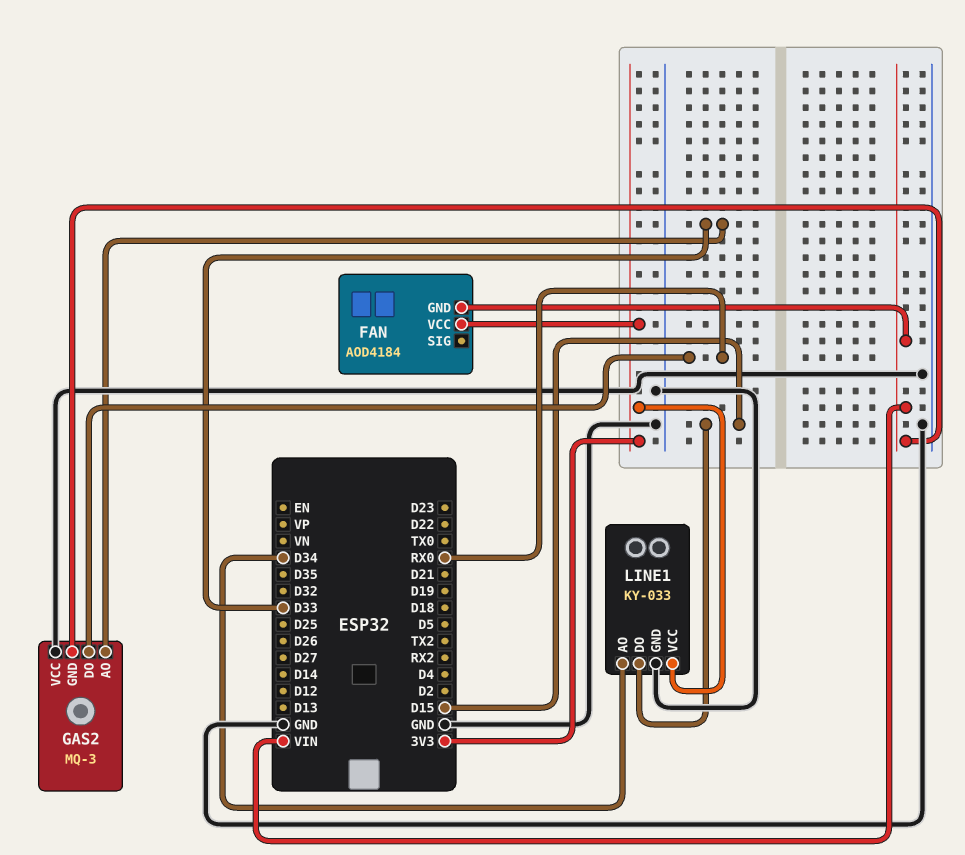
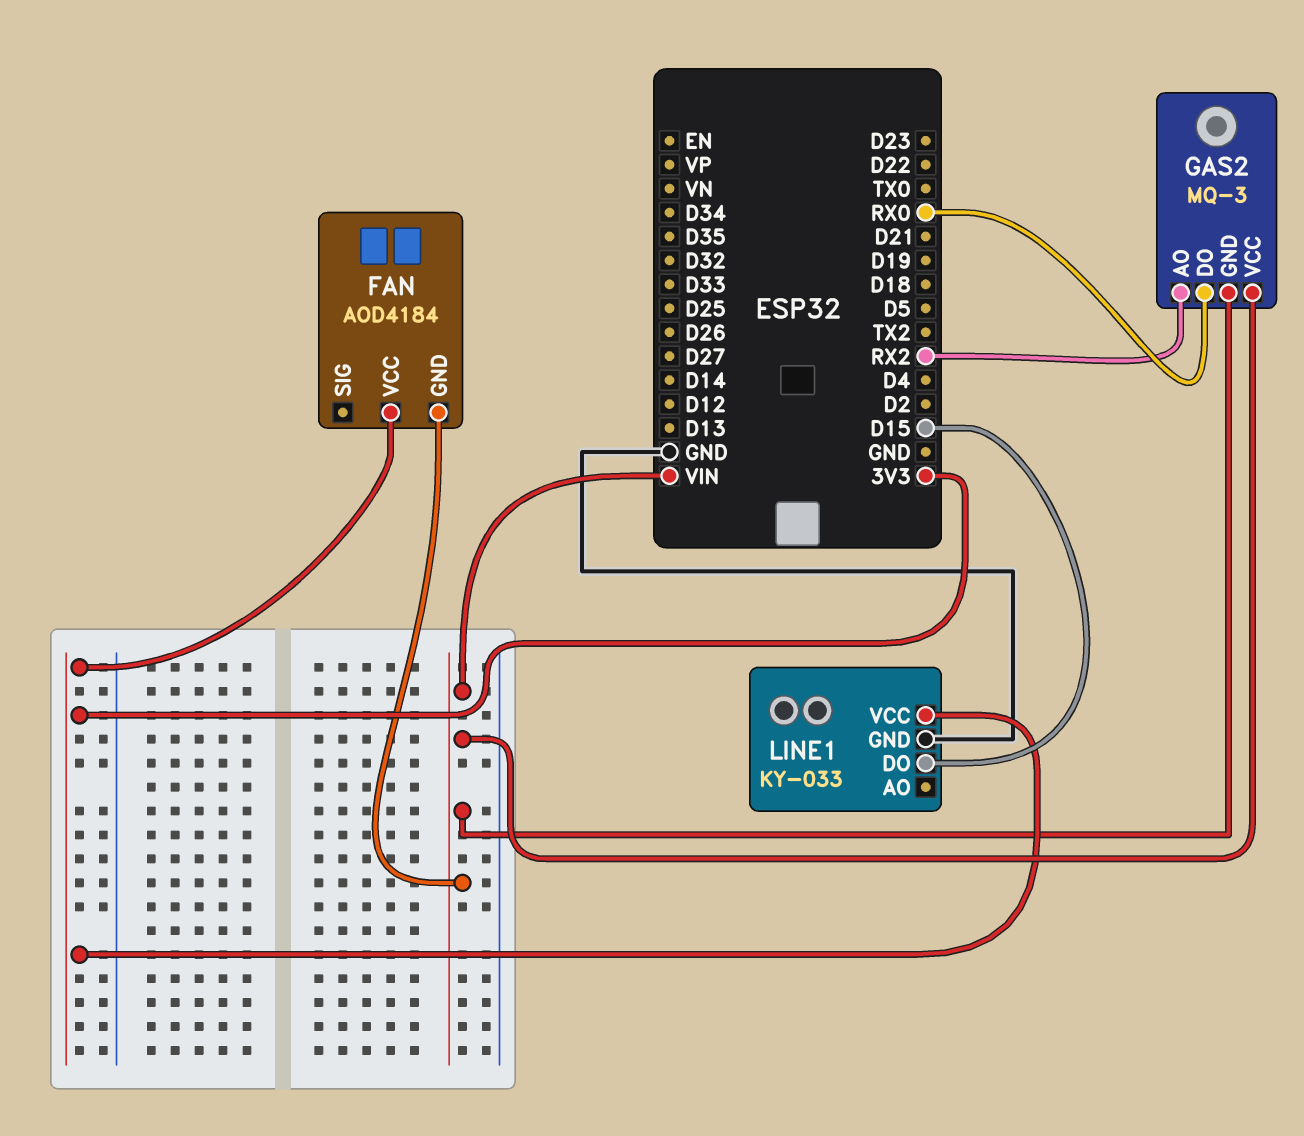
GAS2 pin AO: D33 -> RX2
GAS2 pin VCC: GND -> VIN
LINE1 pin AO: D34 -> none

